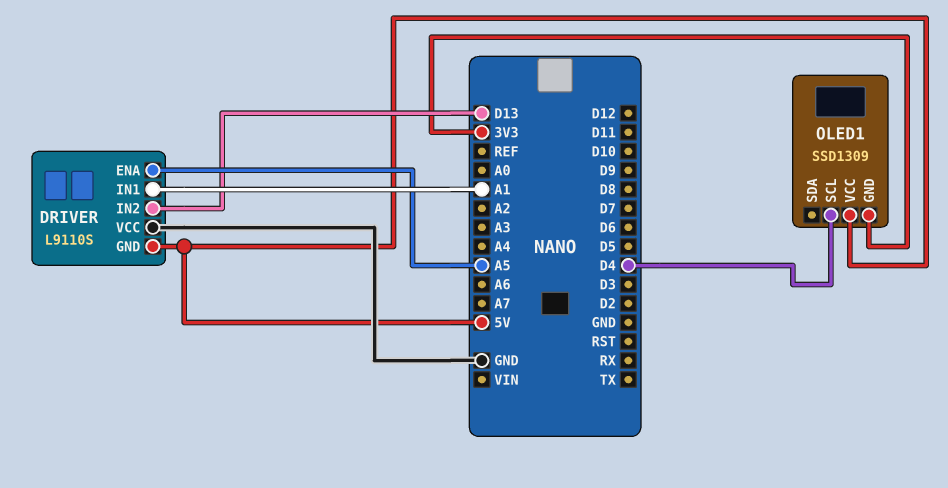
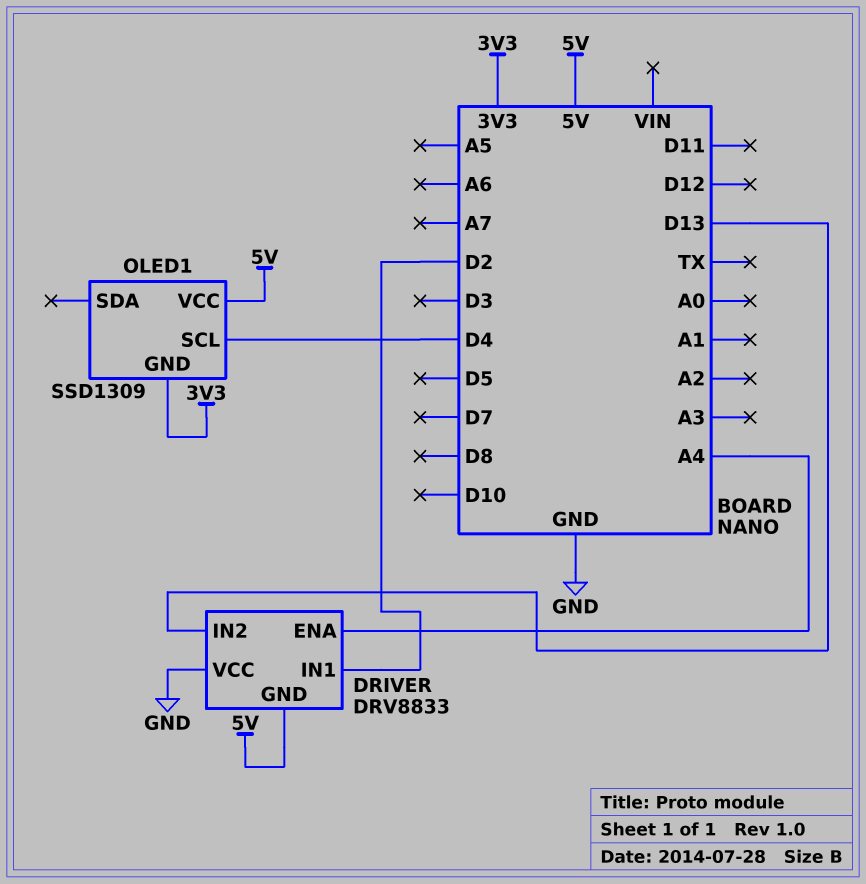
DRIVER: L9110S -> DRV8833
DRIVER pin ENA: A5 -> A4
DRIVER pin IN1: A1 -> D2

